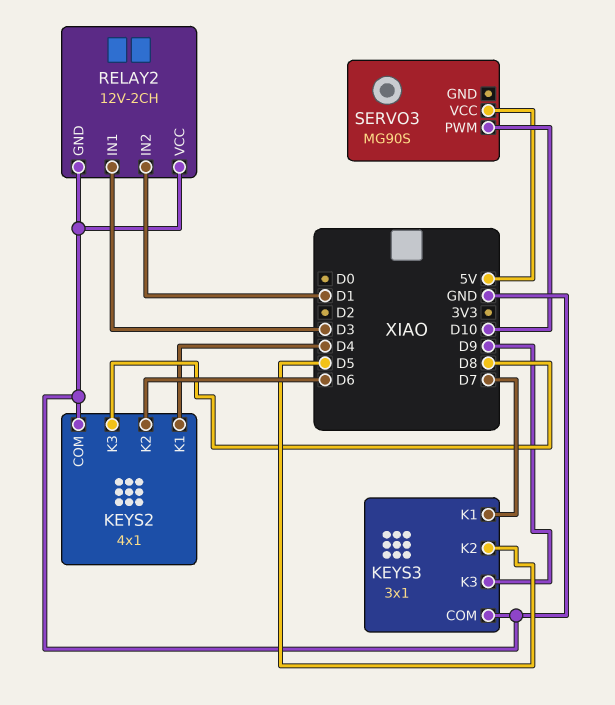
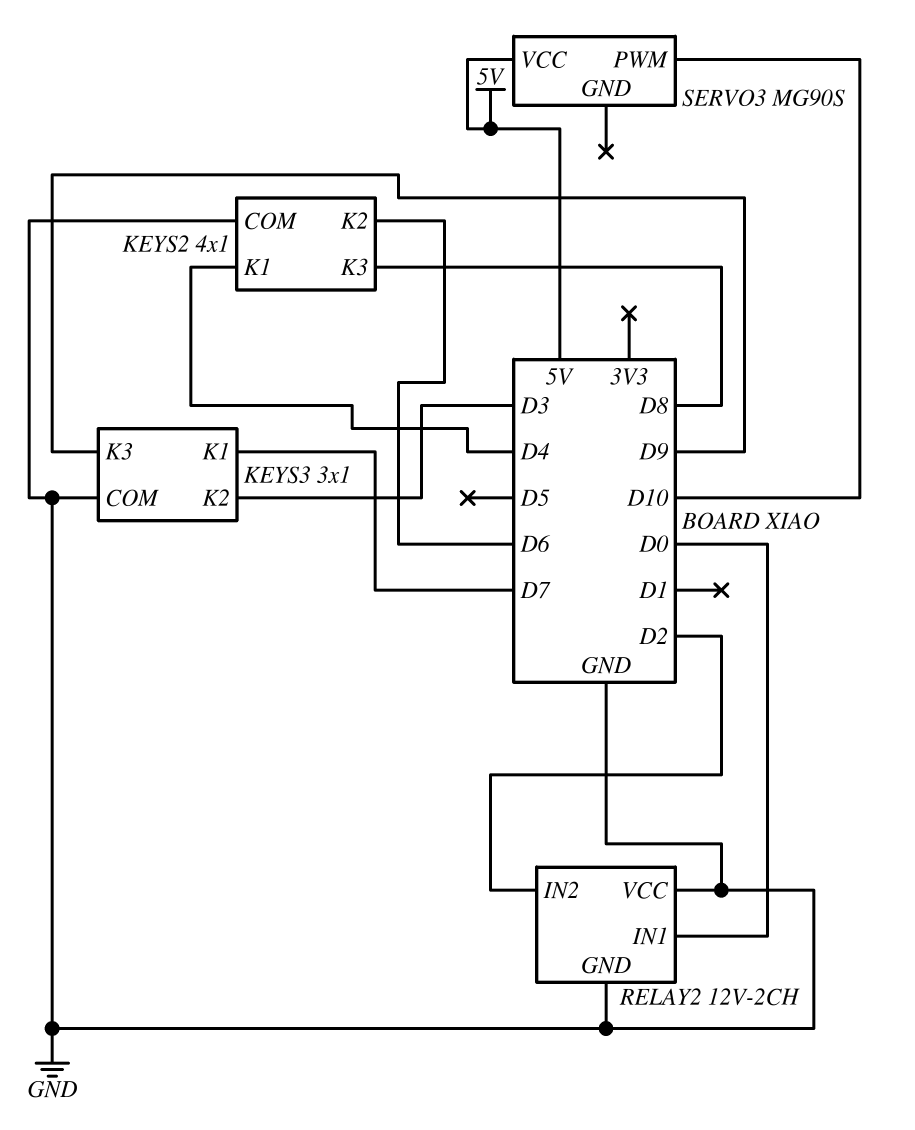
KEYS3 pin K2: D5 -> D3
RELAY2 pin IN1: D3 -> D0
RELAY2 pin IN2: D1 -> D2

